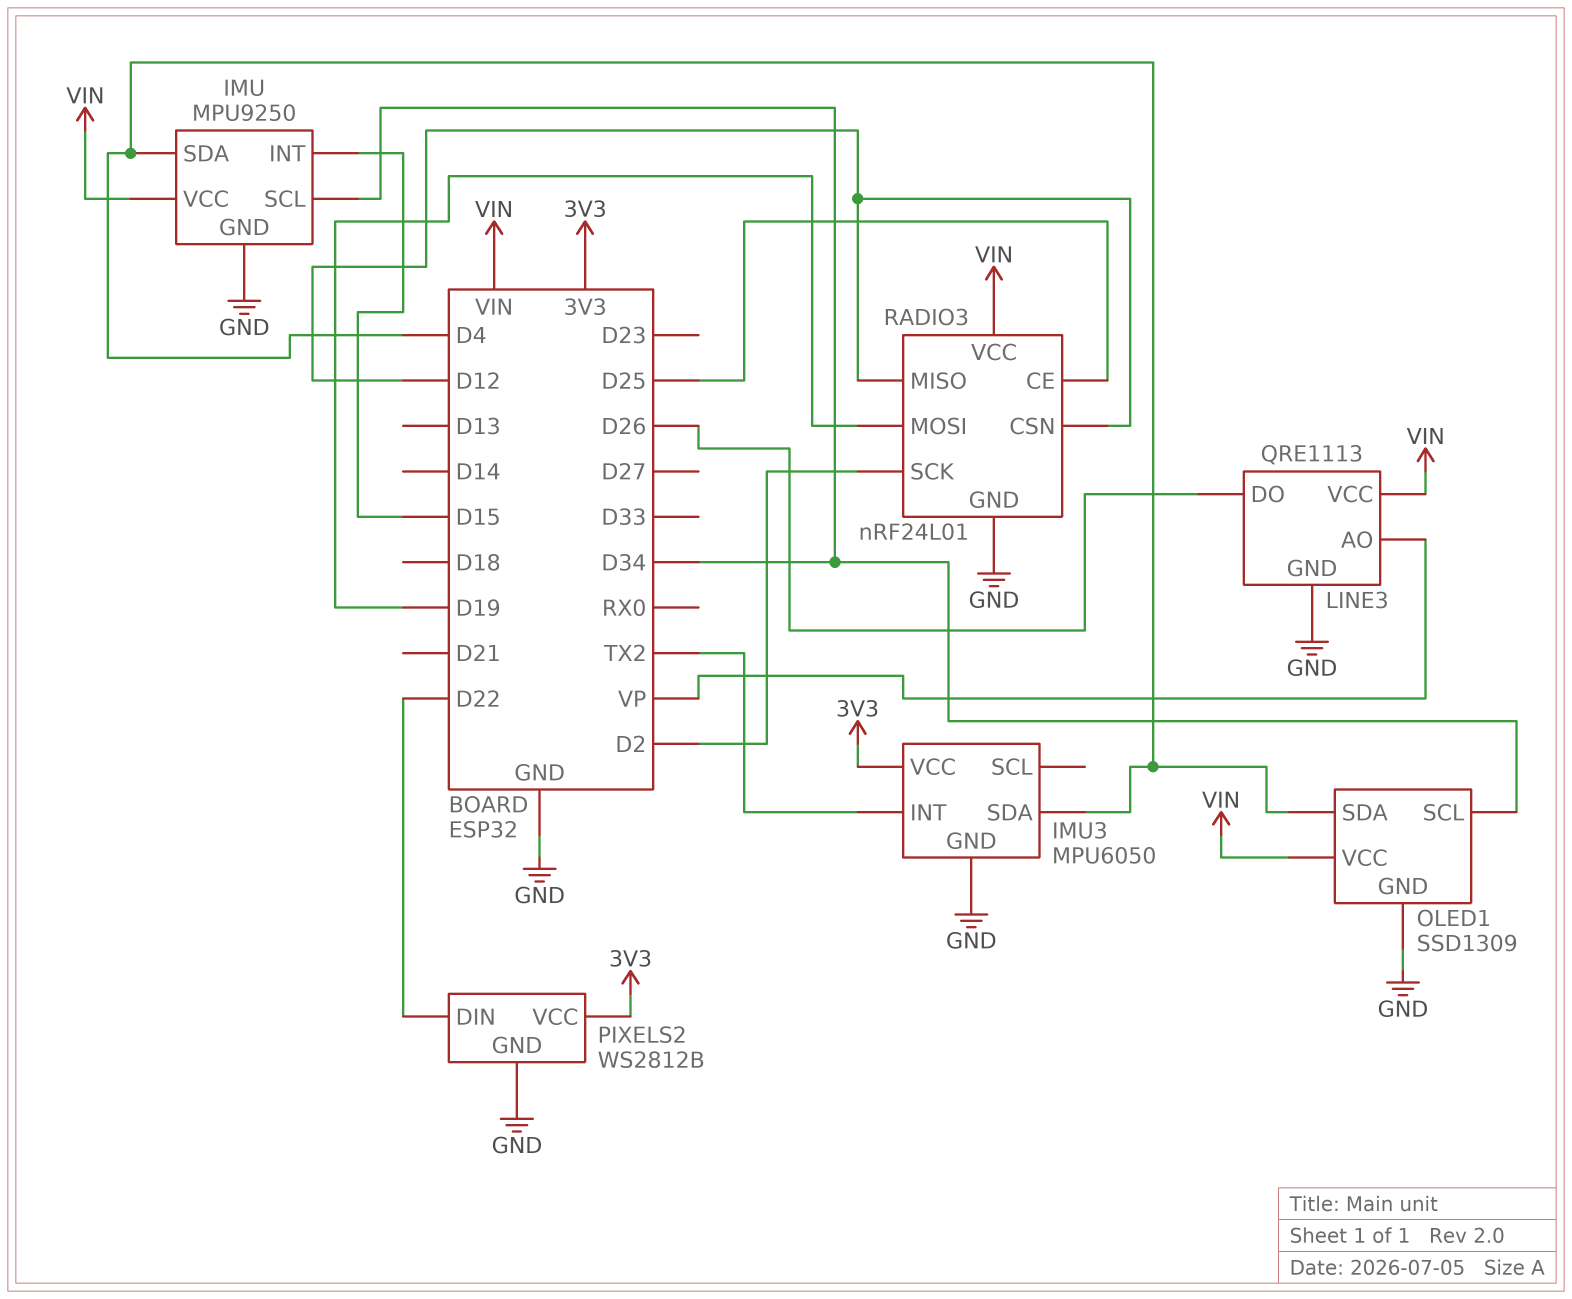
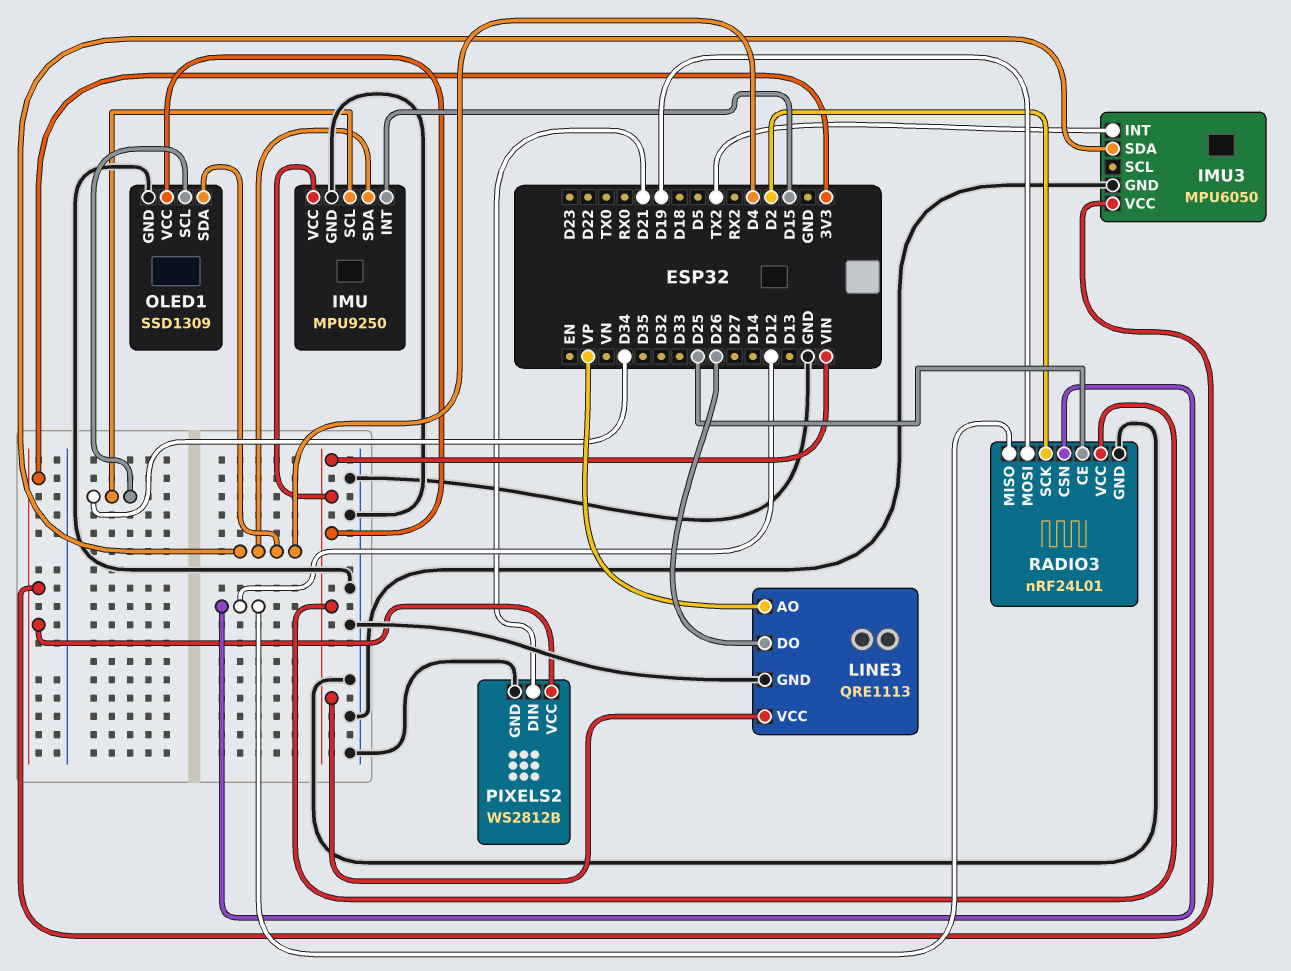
PIXELS2 pin DIN: D22 -> D21

